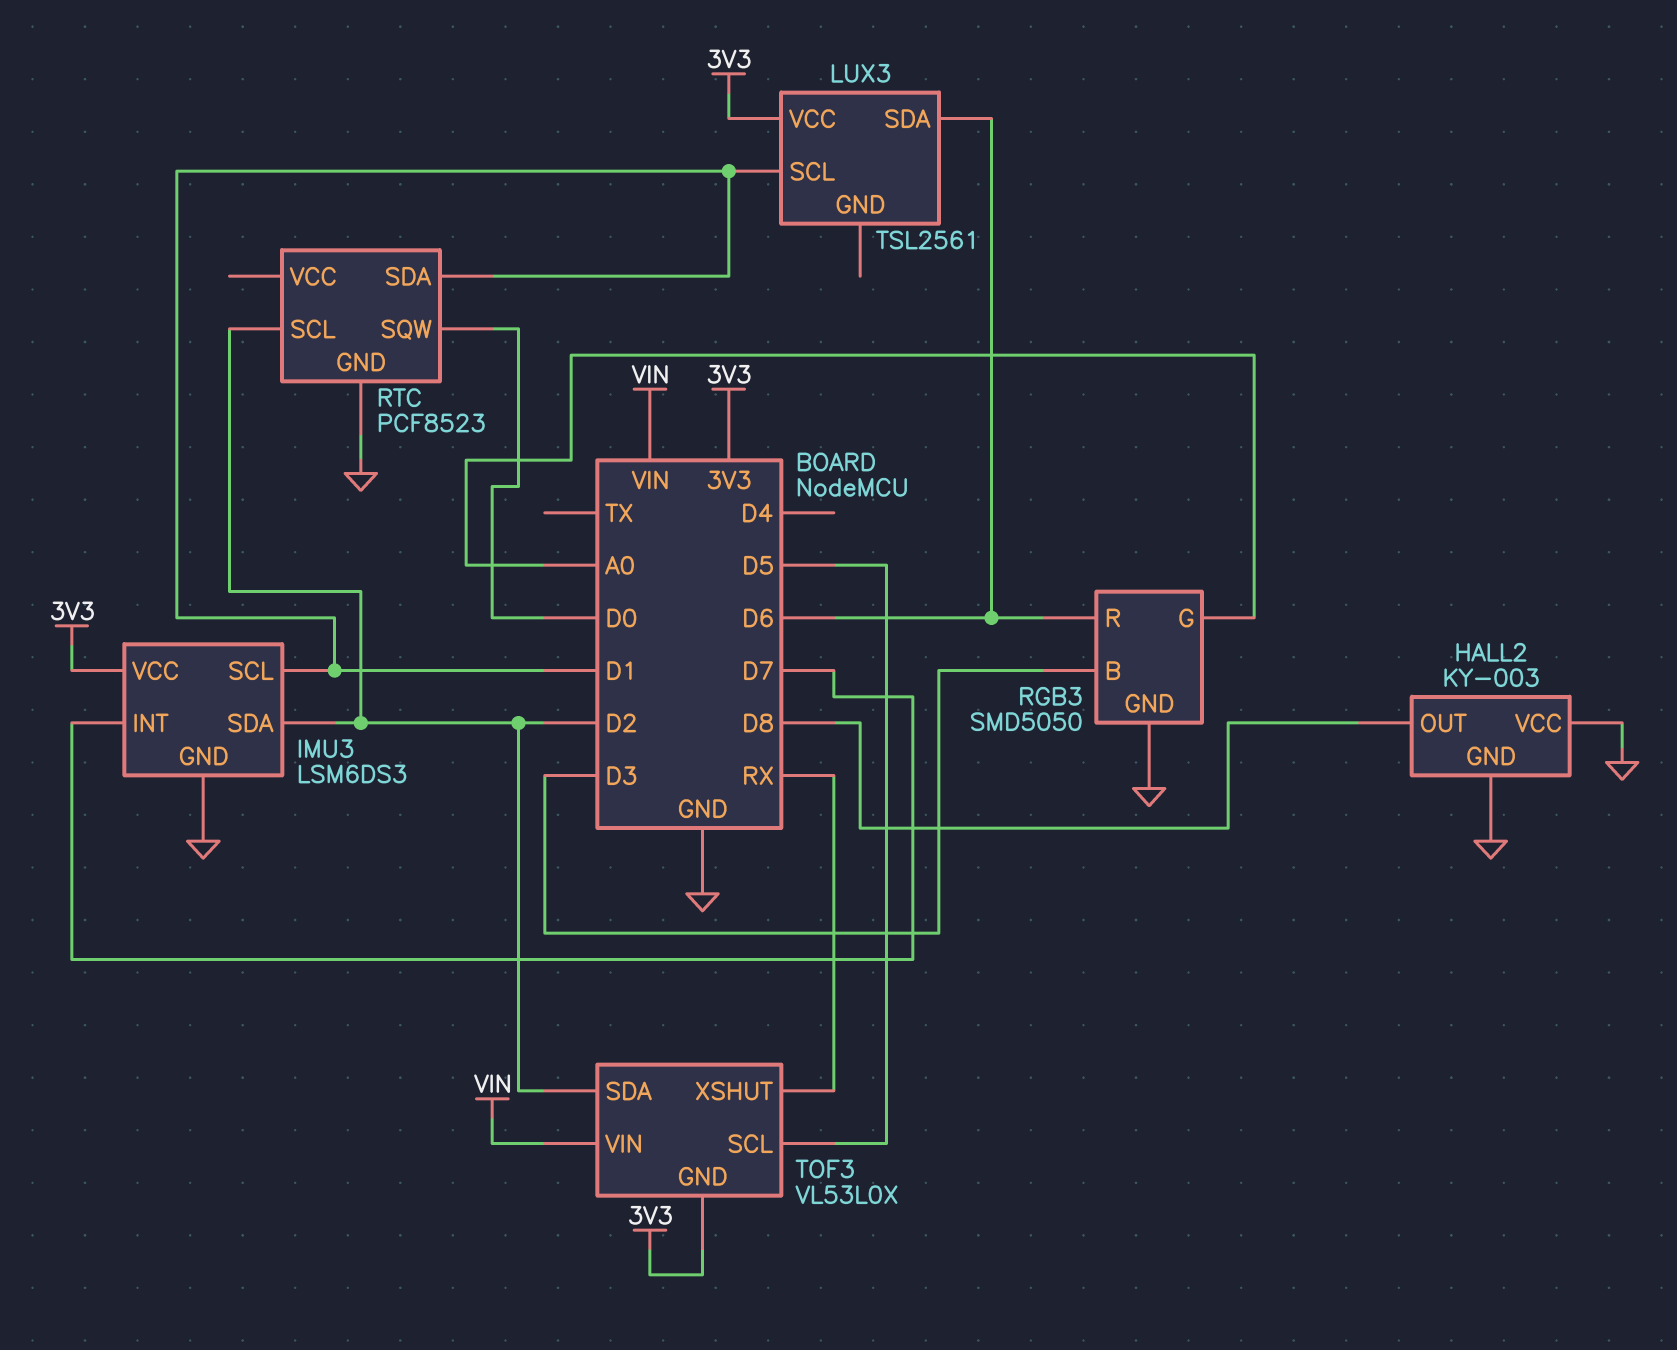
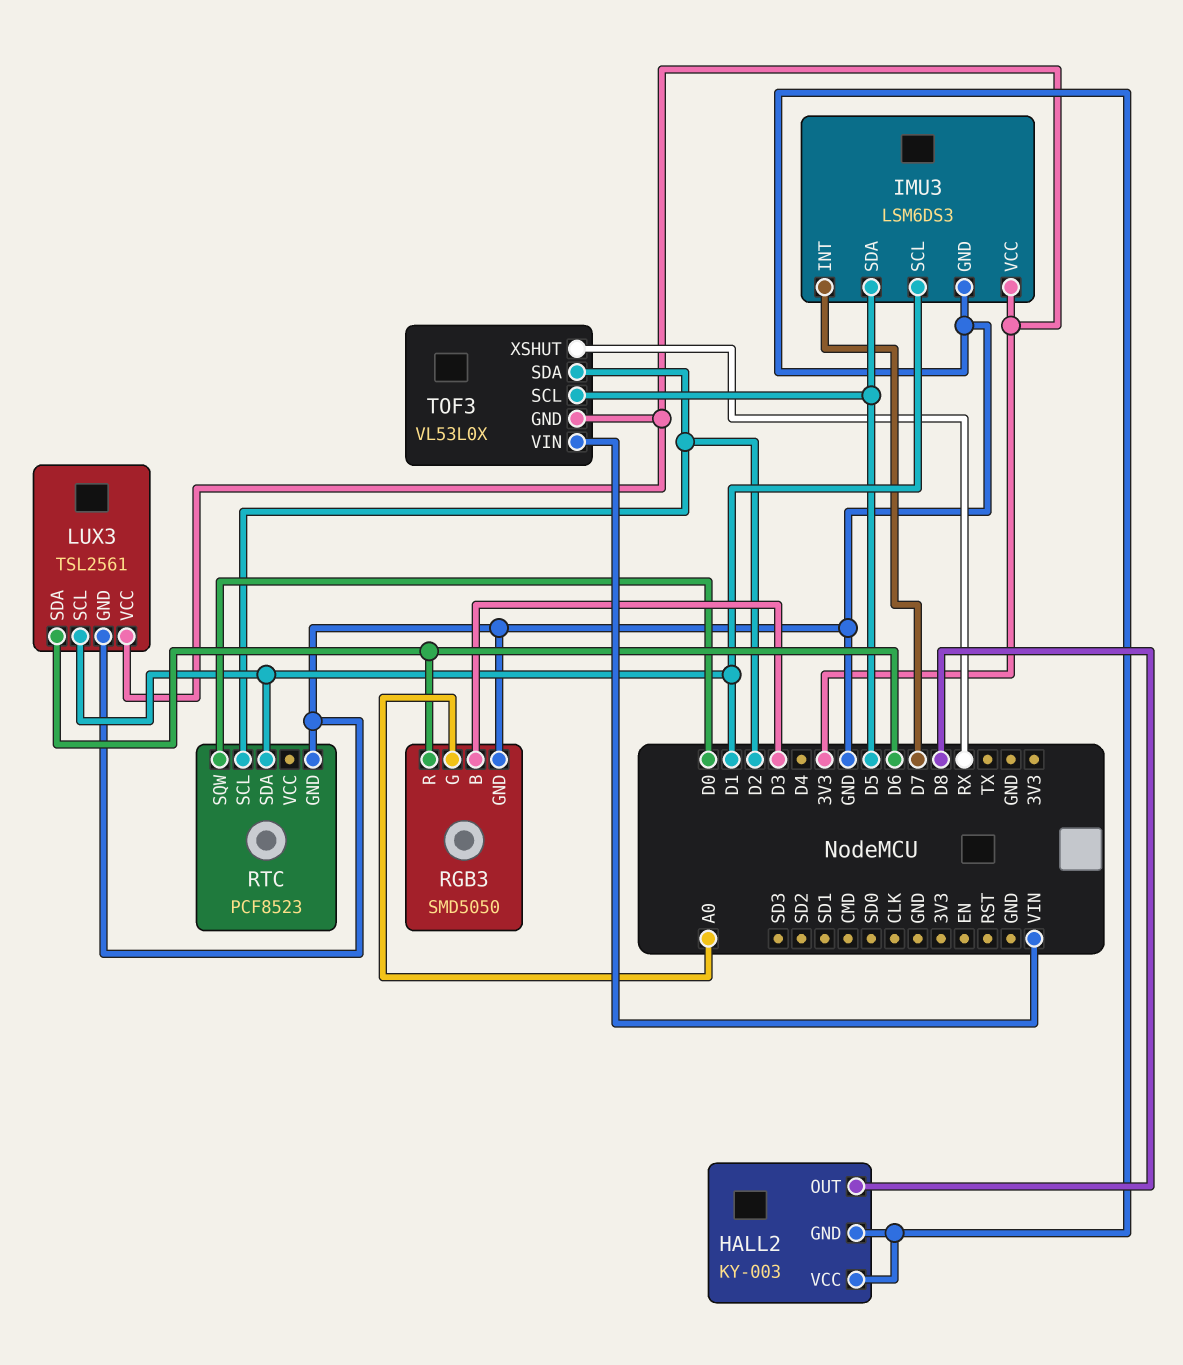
IMU3 pin SDA: D2 -> D5
LUX3 pin GND: none -> GND

